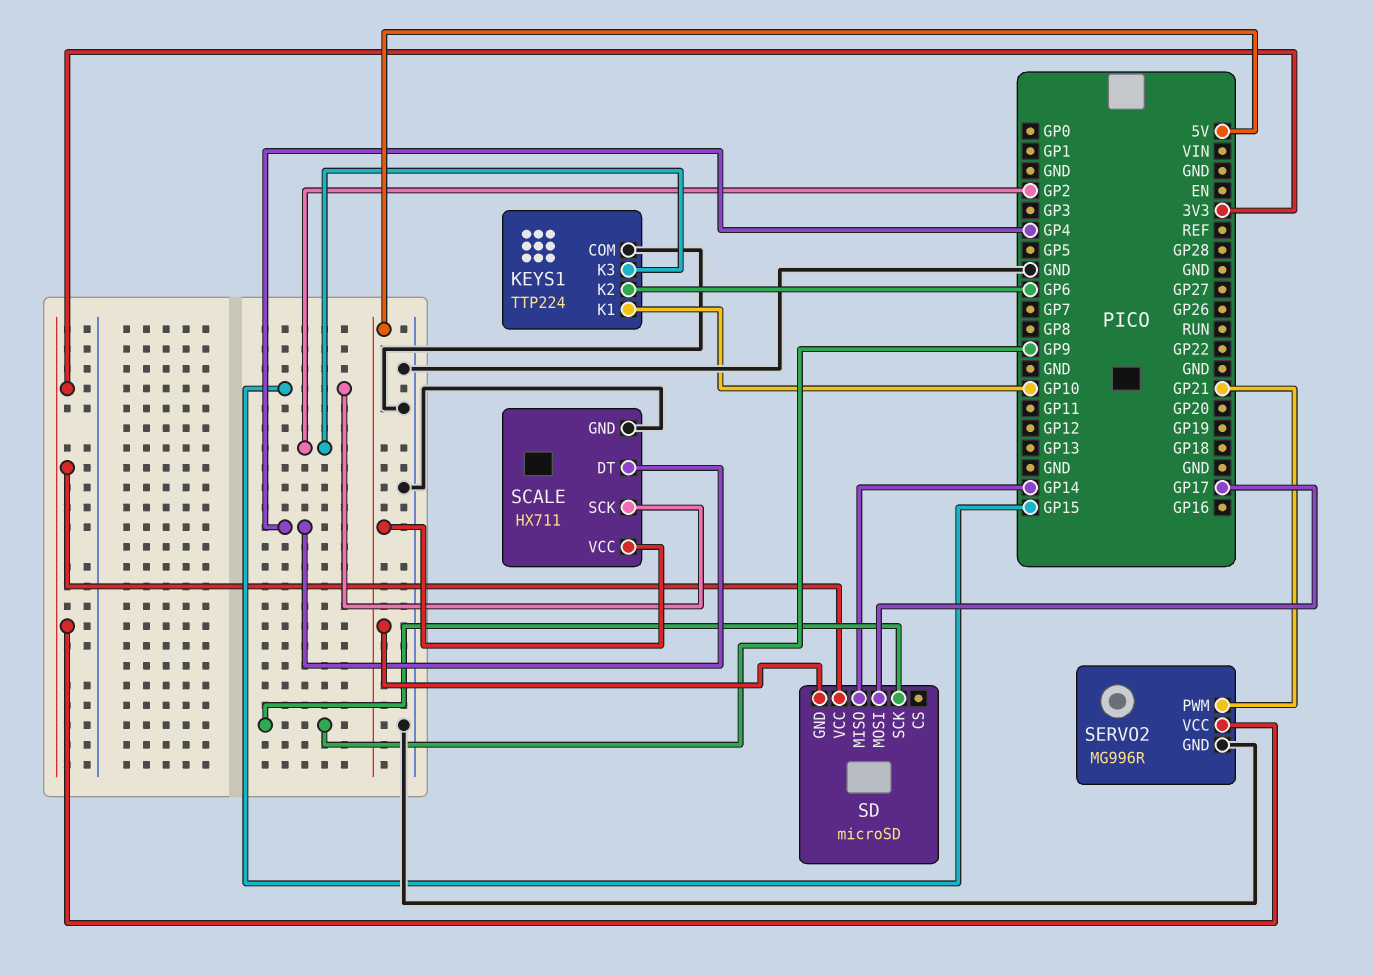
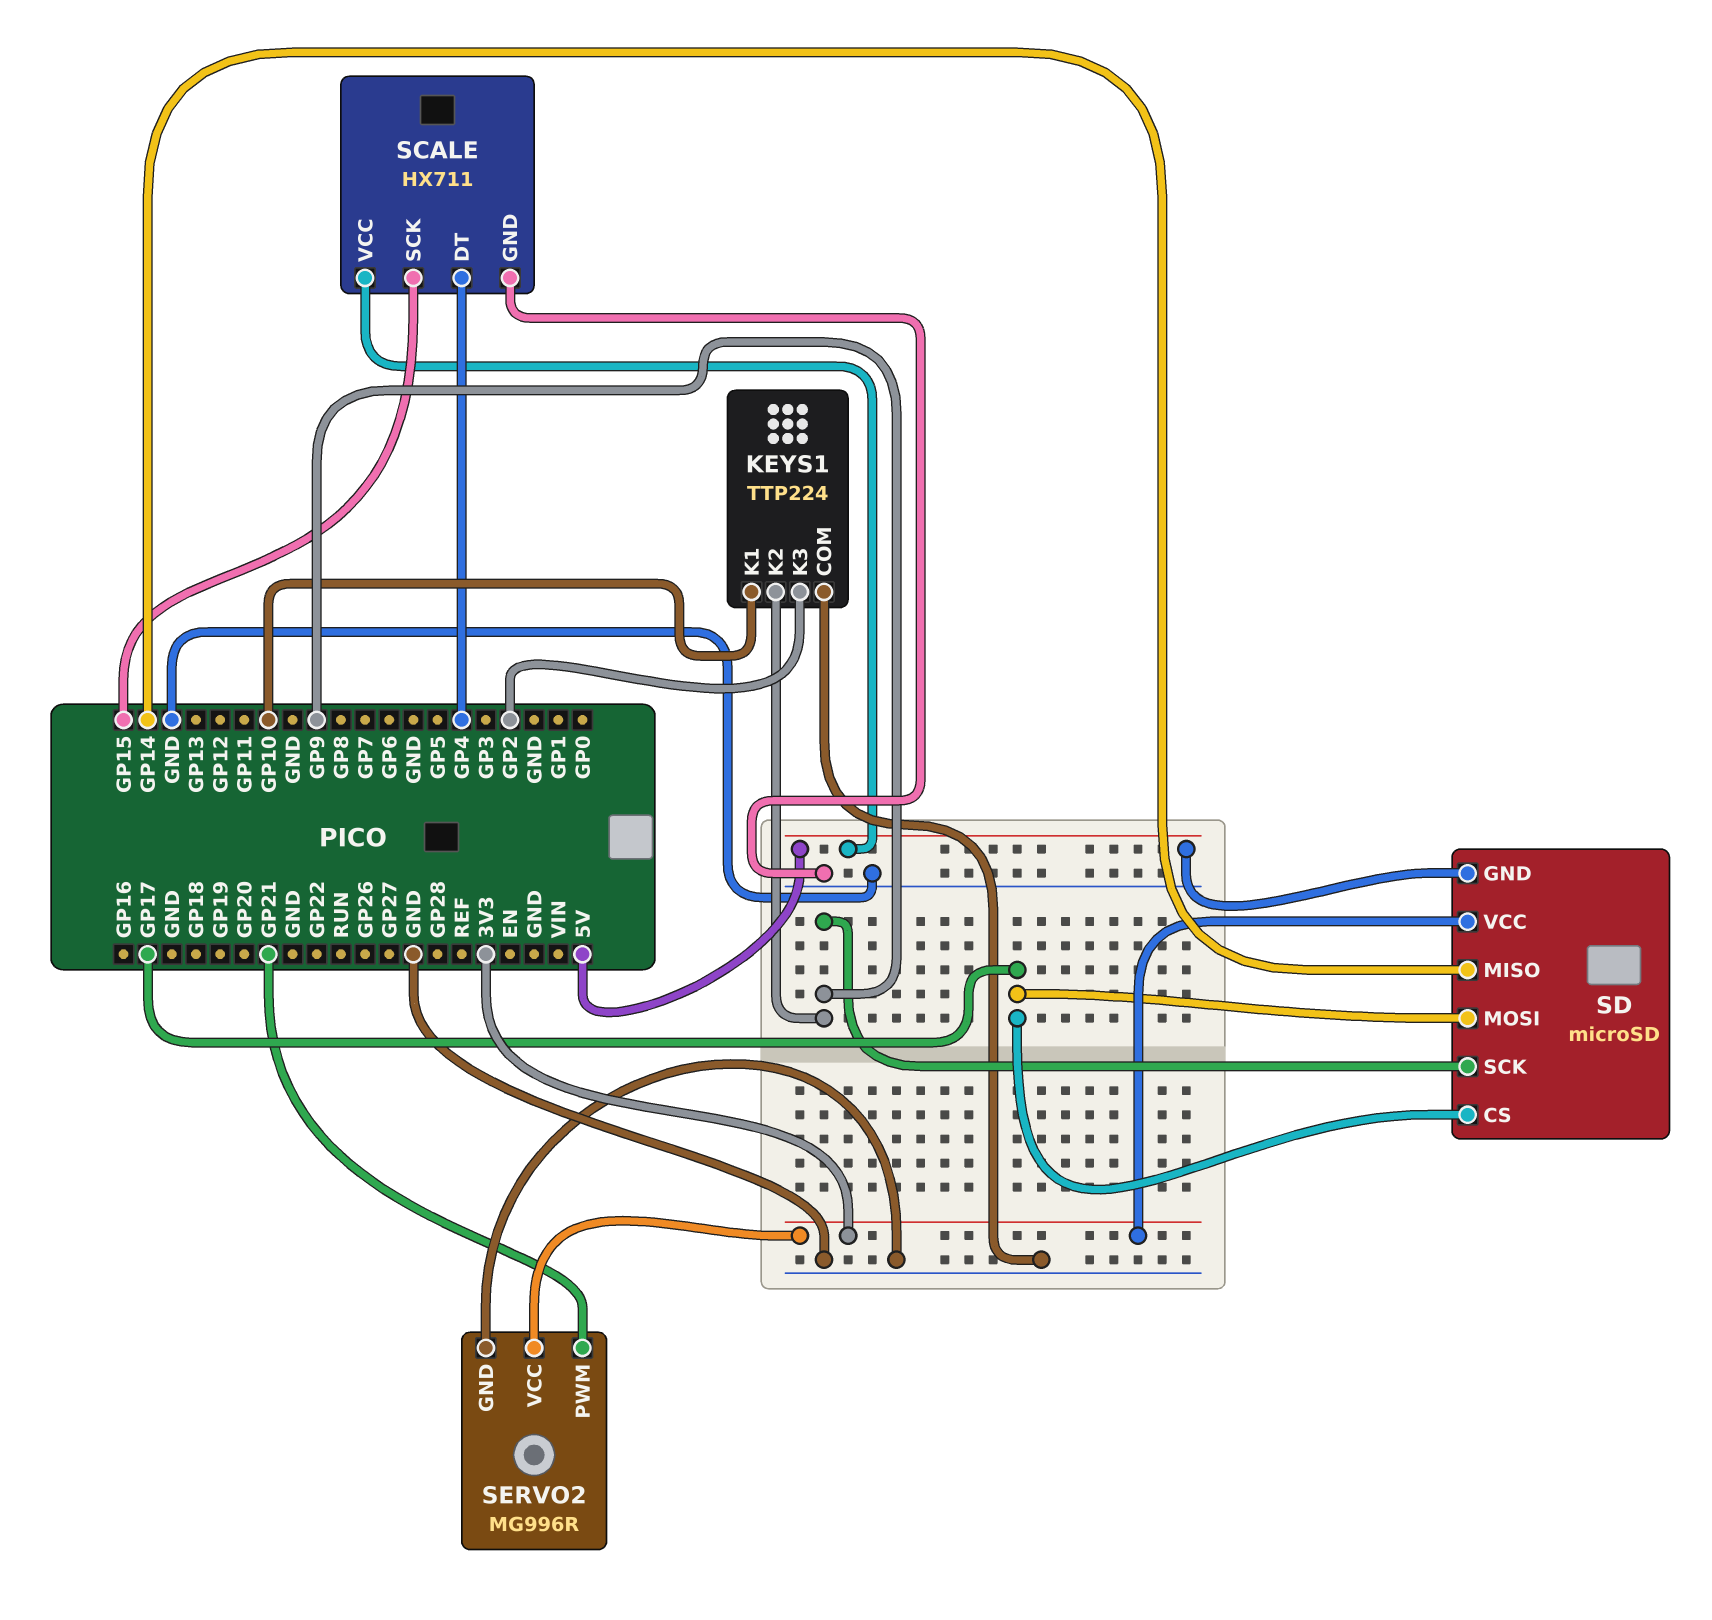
KEYS1 pin K2: GP6 -> GP9
SD pin CS: none -> GP17

